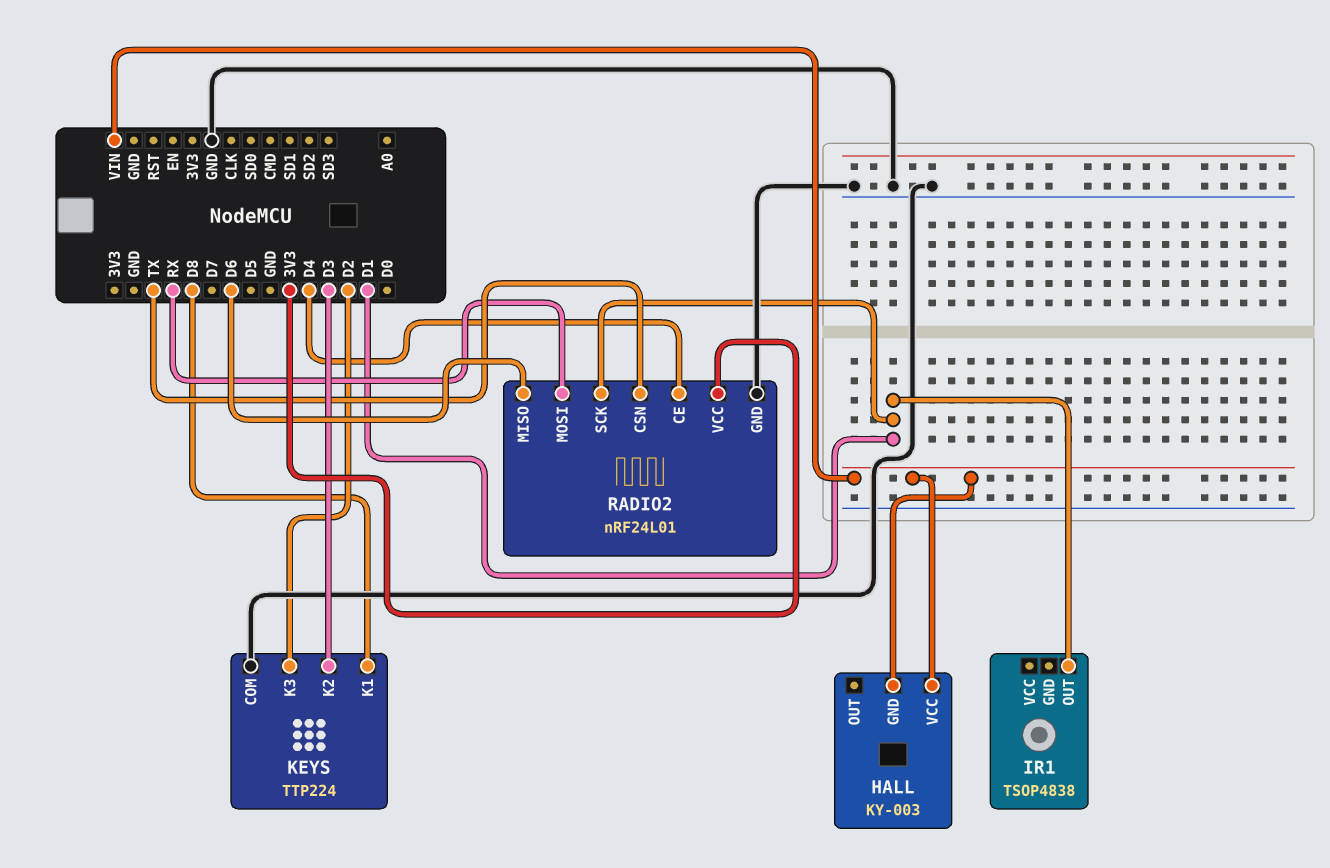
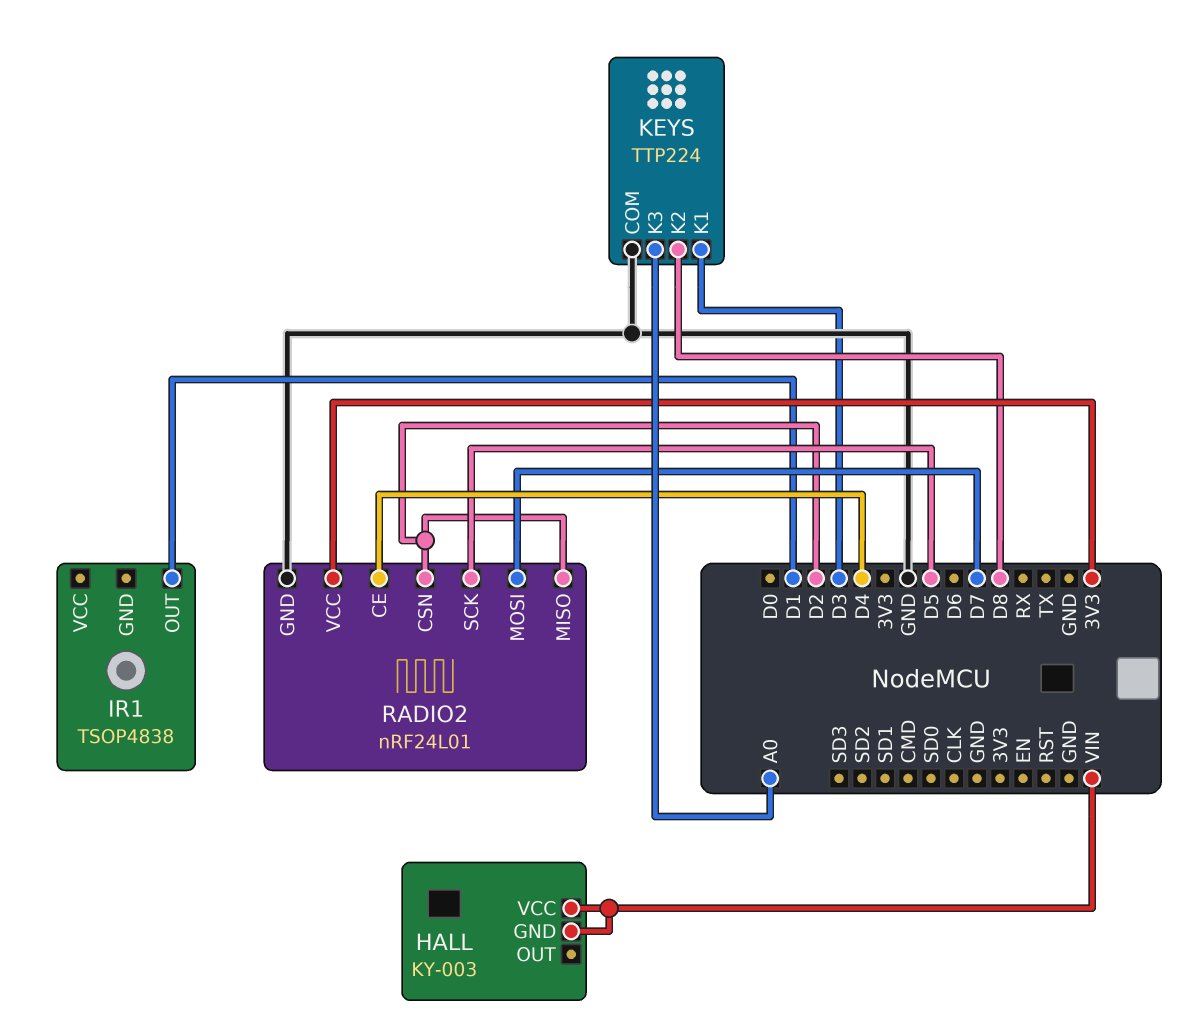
KEYS pin K1: D8 -> D3
KEYS pin K2: D3 -> D8
KEYS pin K3: D2 -> A0
RADIO2 pin CSN: TX -> D2
RADIO2 pin MISO: D6 -> D2
RADIO2 pin MOSI: RX -> D7
RADIO2 pin SCK: D1 -> D5

